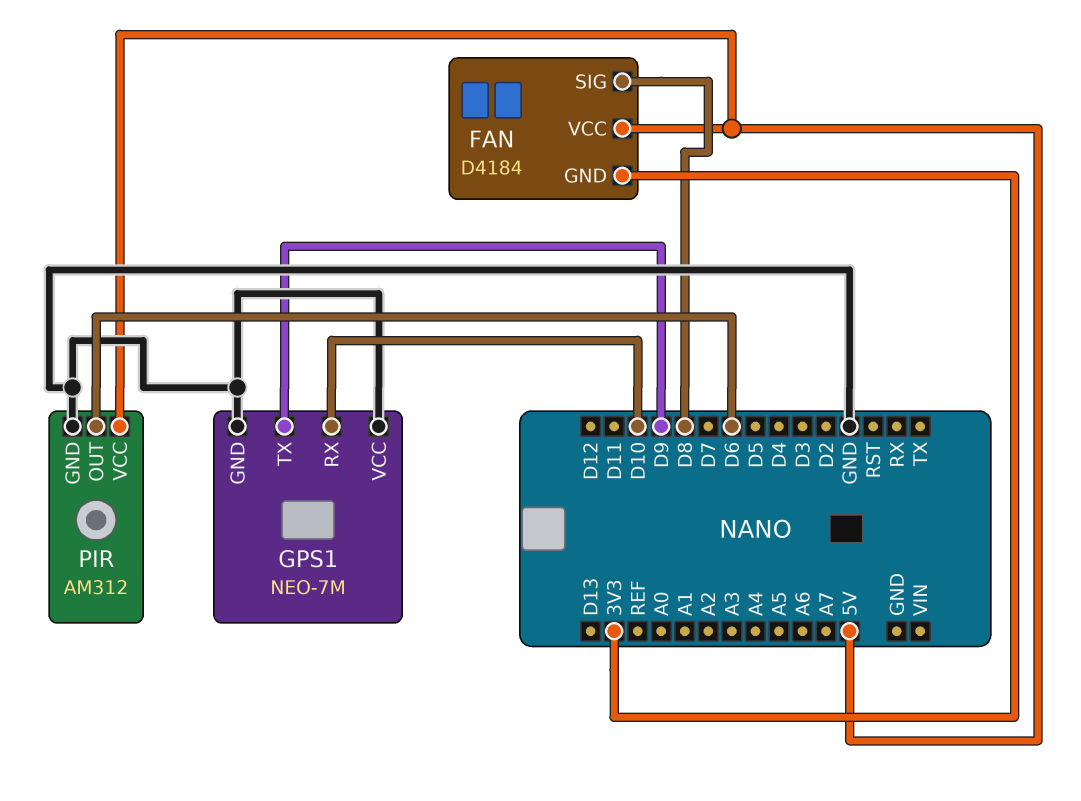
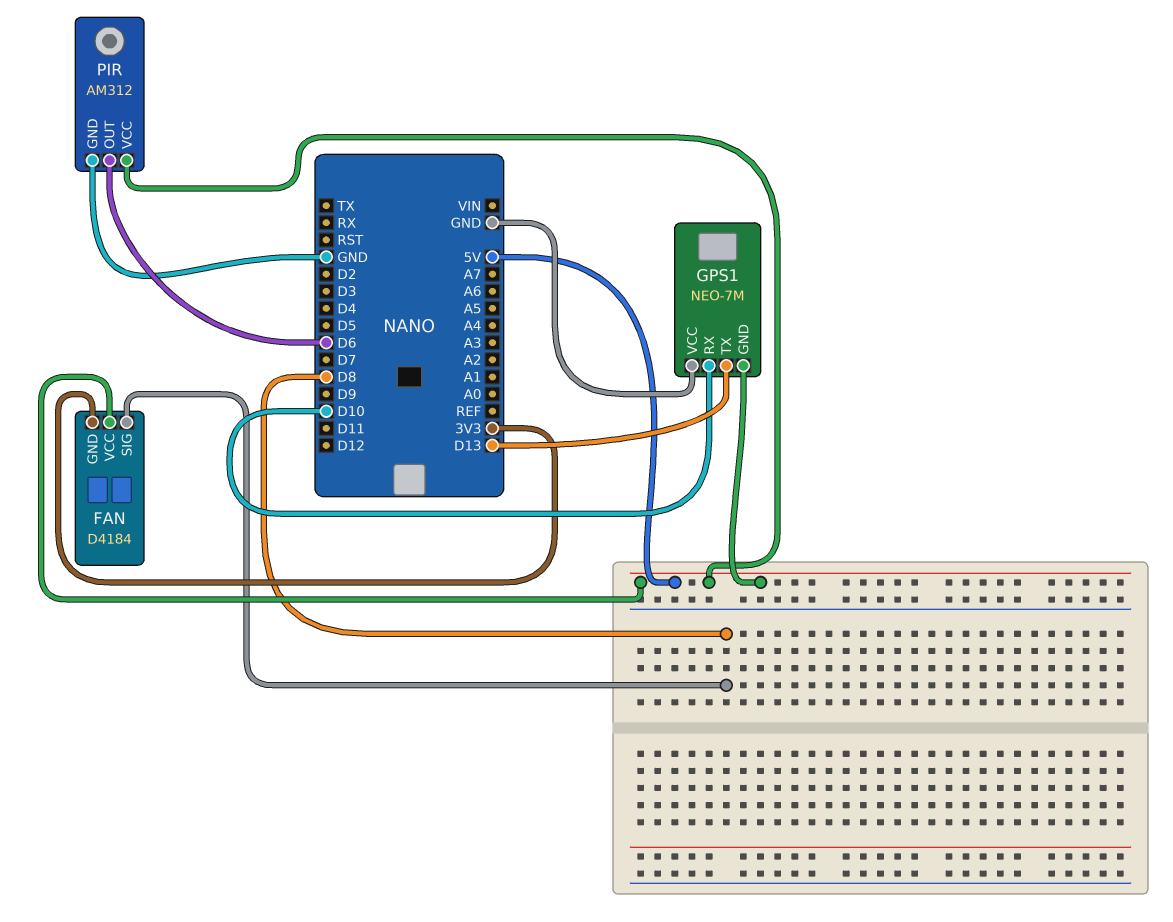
GPS1 pin GND: GND -> 5V
GPS1 pin TX: D9 -> D13

